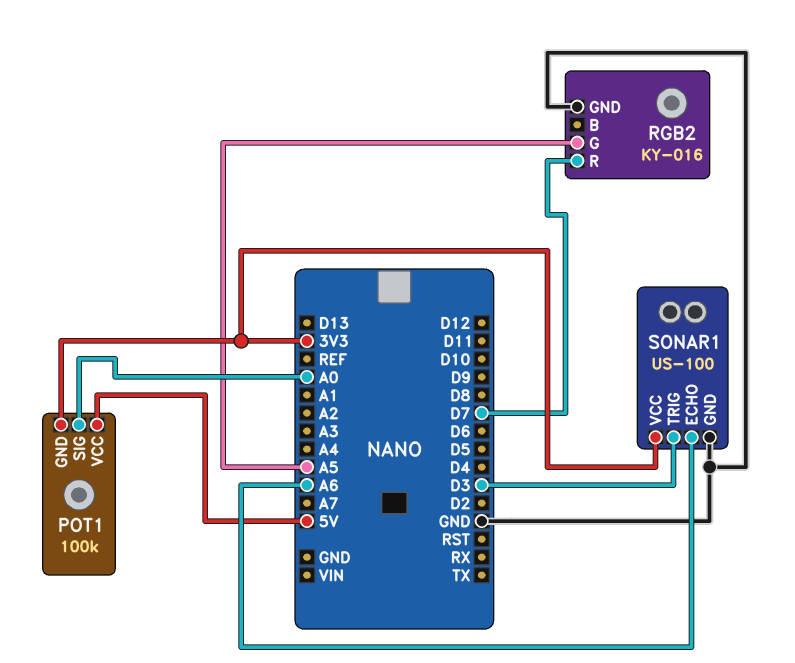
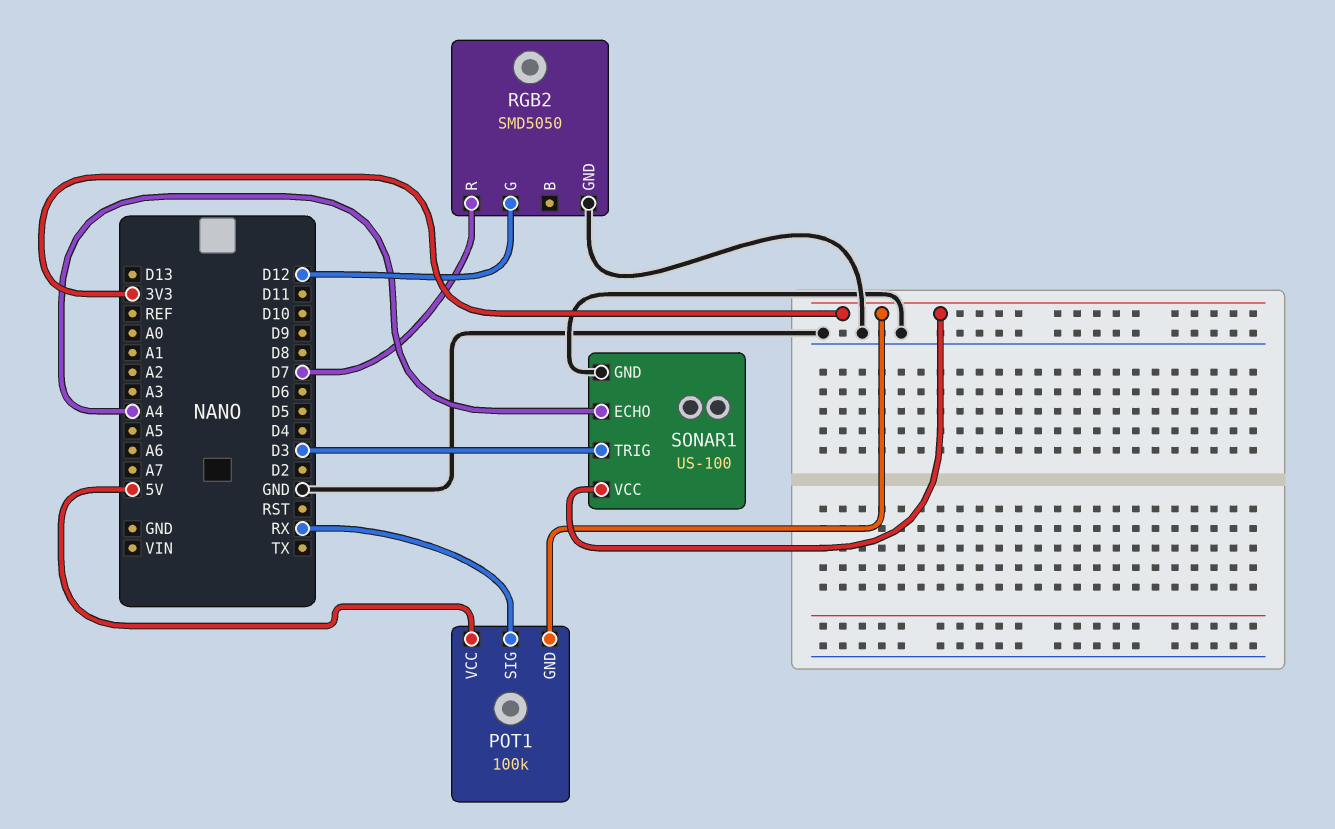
POT1 pin SIG: A0 -> RX
RGB2: KY-016 -> SMD5050
RGB2 pin G: A5 -> D12
SONAR1 pin ECHO: A6 -> A4

